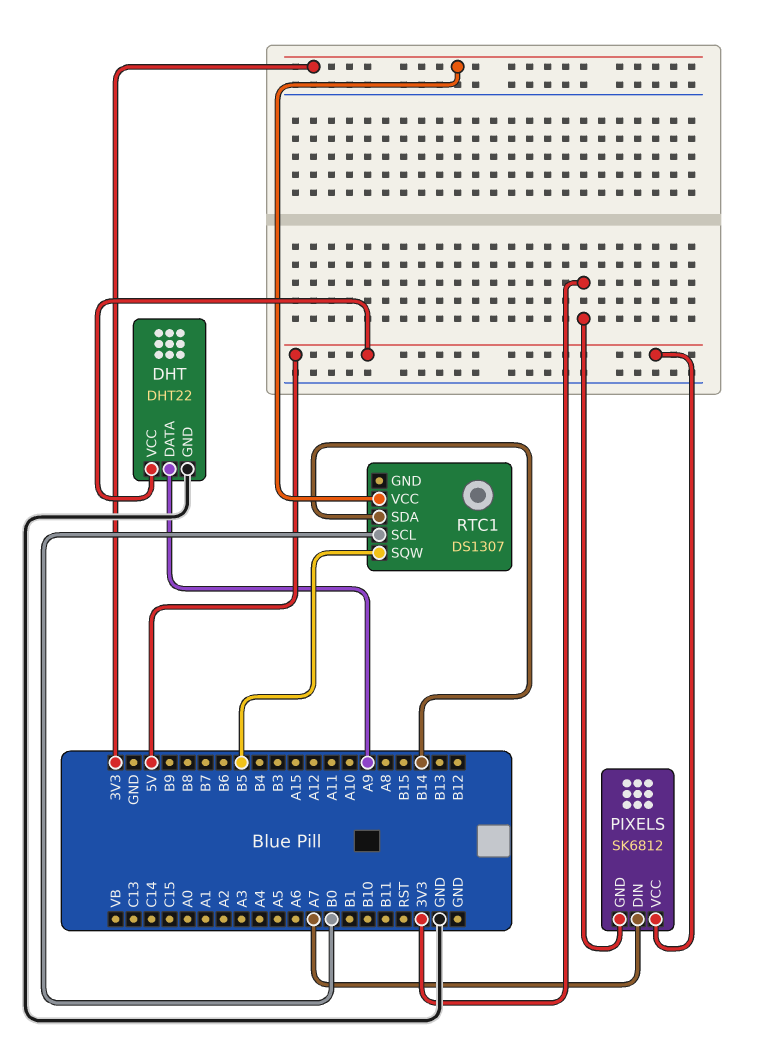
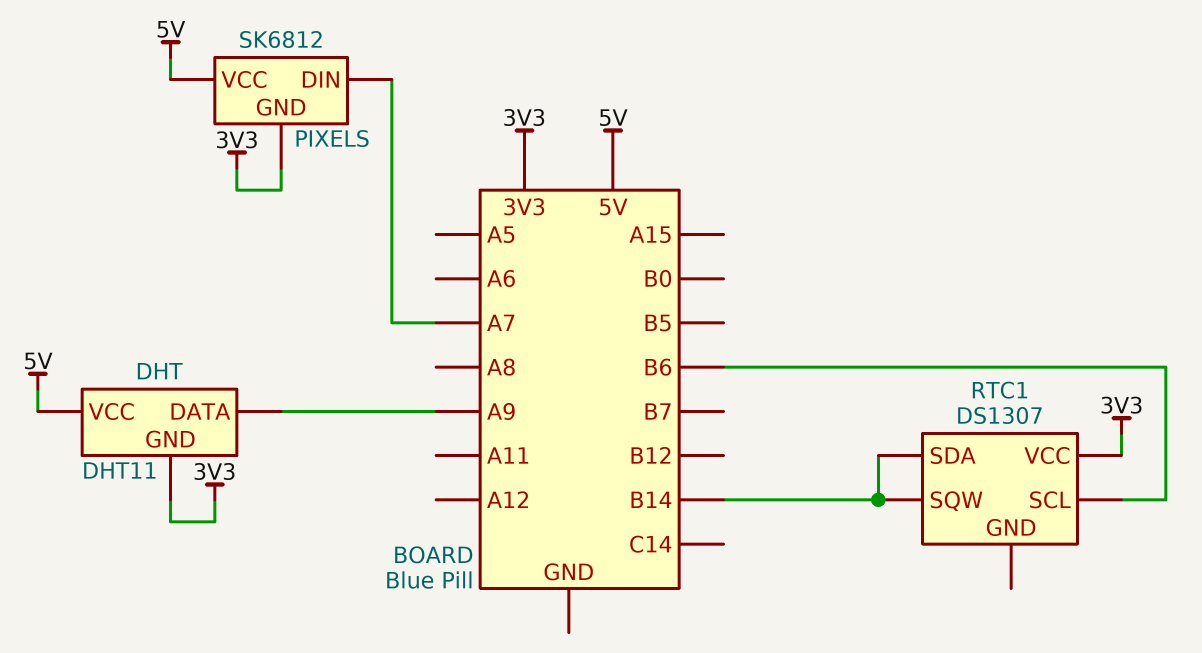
DHT: DHT22 -> DHT11
DHT pin GND: GND -> 3V3
RTC1 pin SCL: B0 -> B6
RTC1 pin SQW: B5 -> B14

